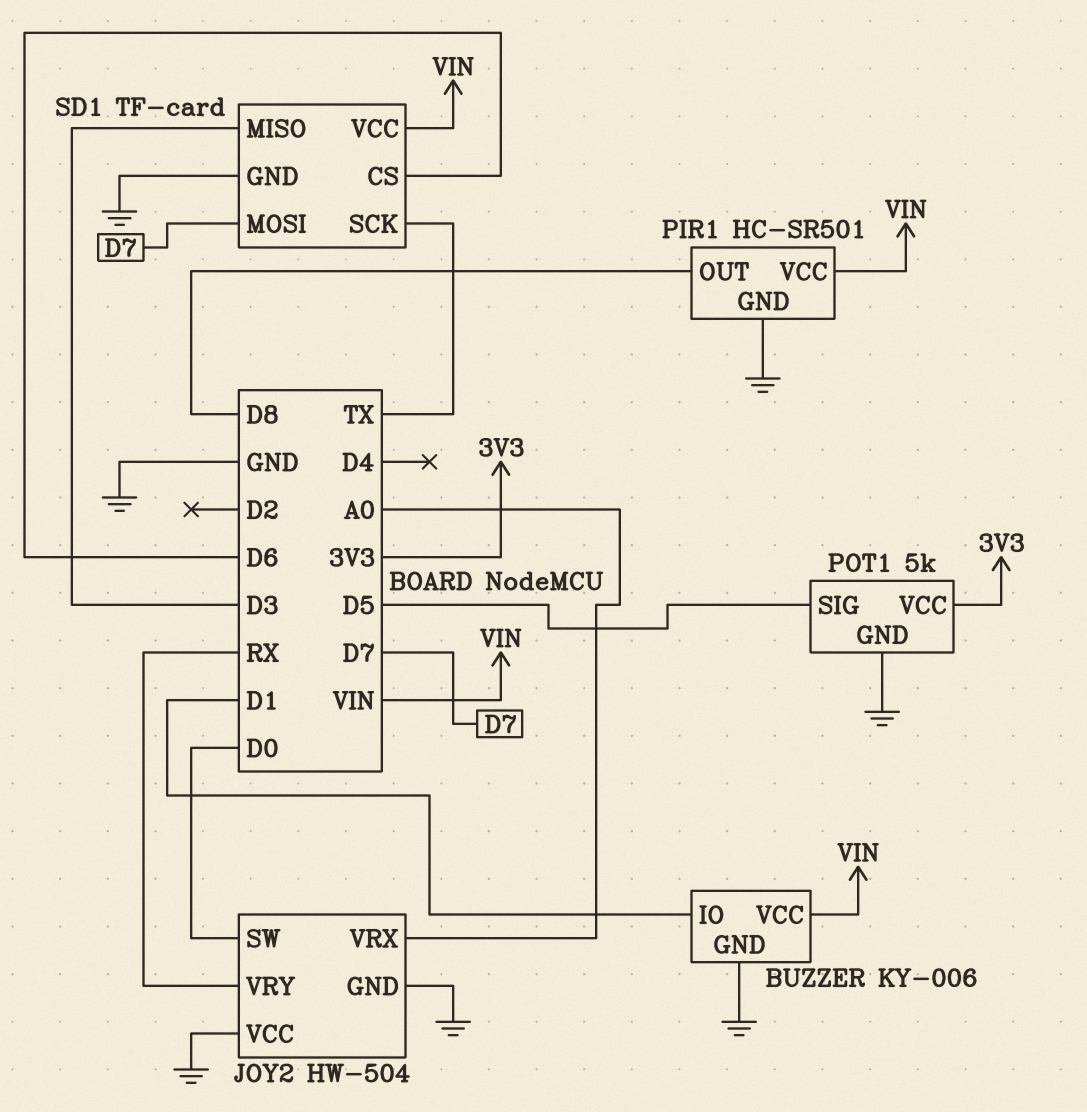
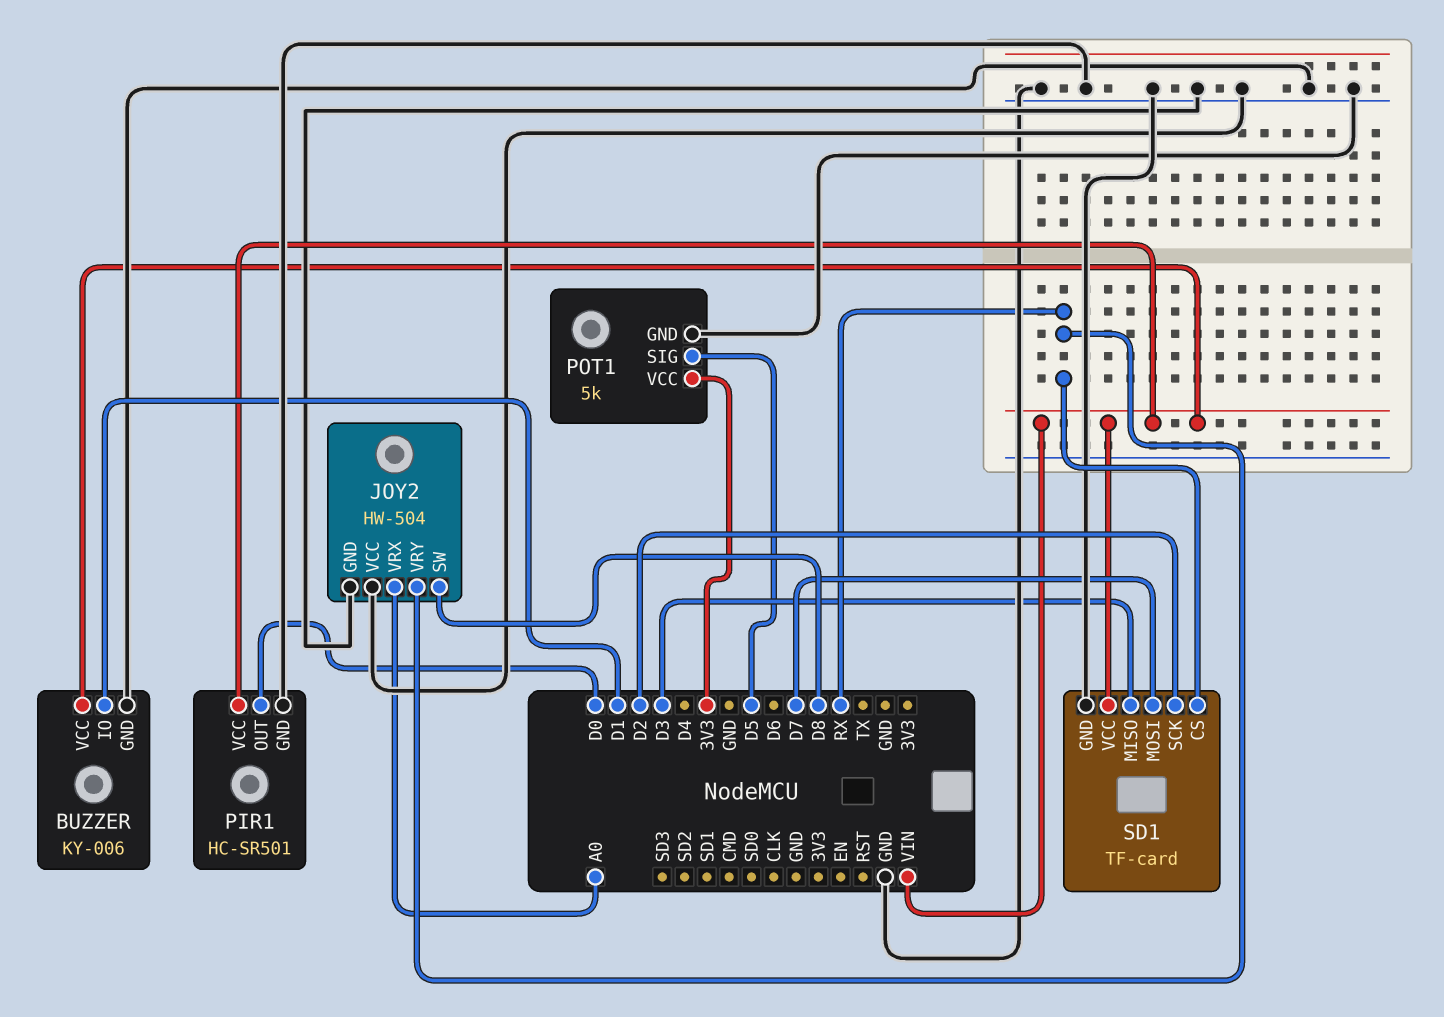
JOY2 pin SW: D0 -> D8
PIR1 pin OUT: D8 -> D0
SD1 pin CS: D6 -> RX
SD1 pin SCK: TX -> D2

